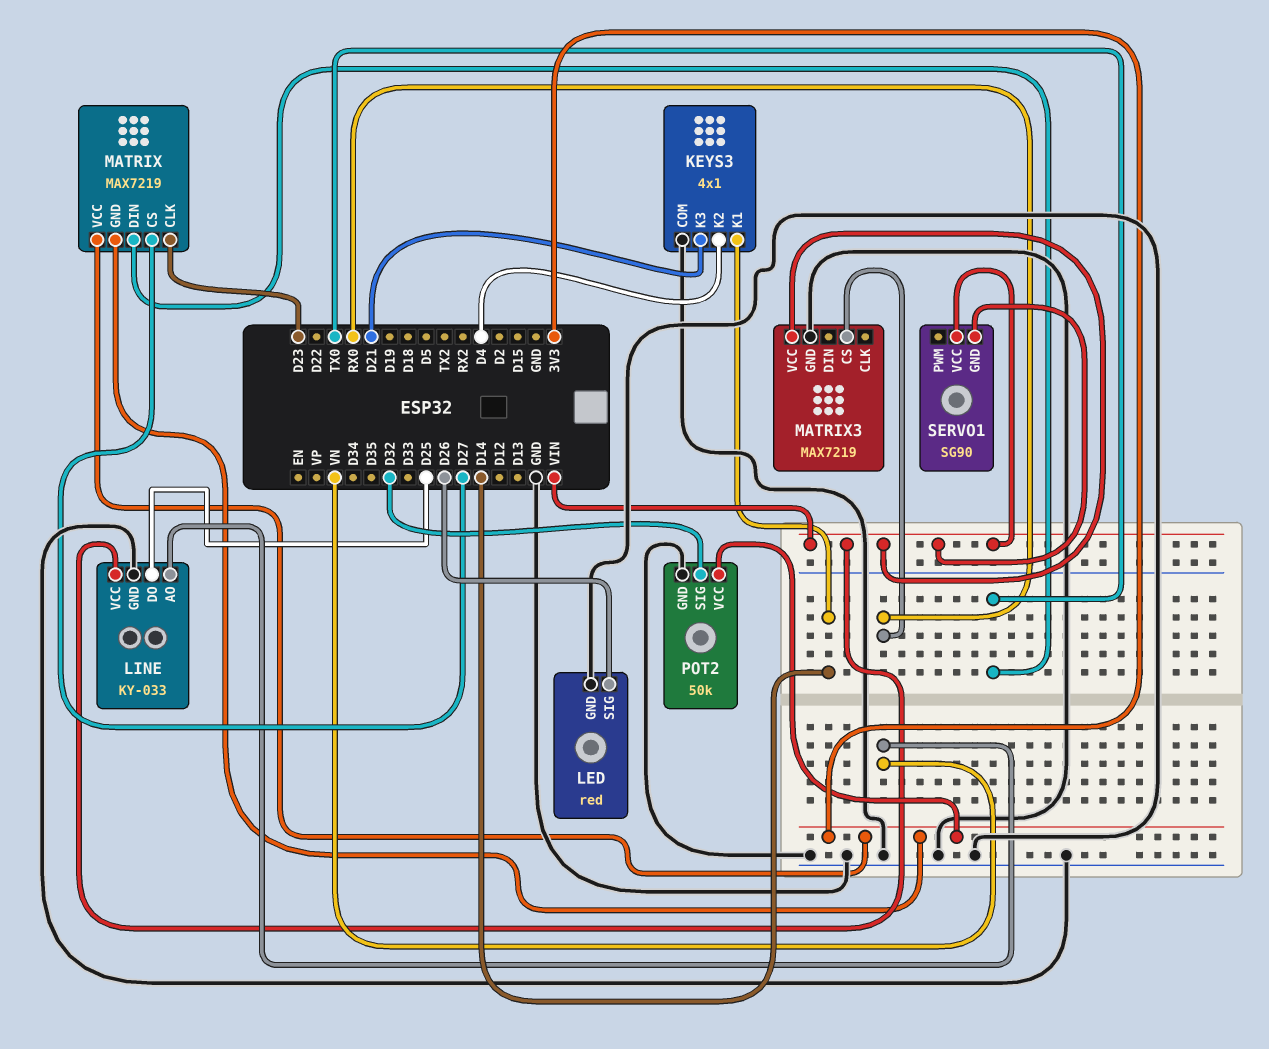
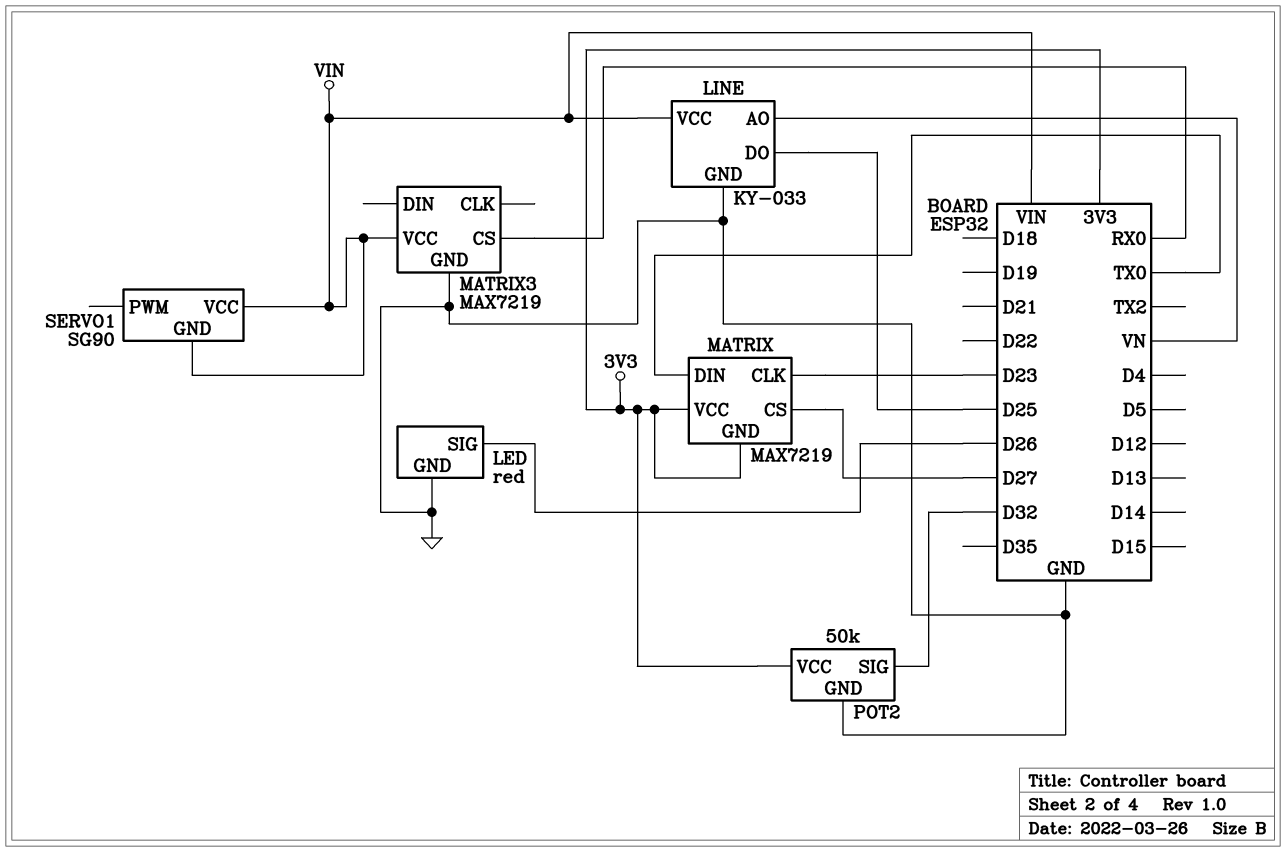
KEYS3: 4x1 -> none
KEYS3 pin COM: GND -> none
KEYS3 pin K1: D14 -> none
KEYS3 pin K2: D4 -> none
KEYS3 pin K3: D21 -> none

